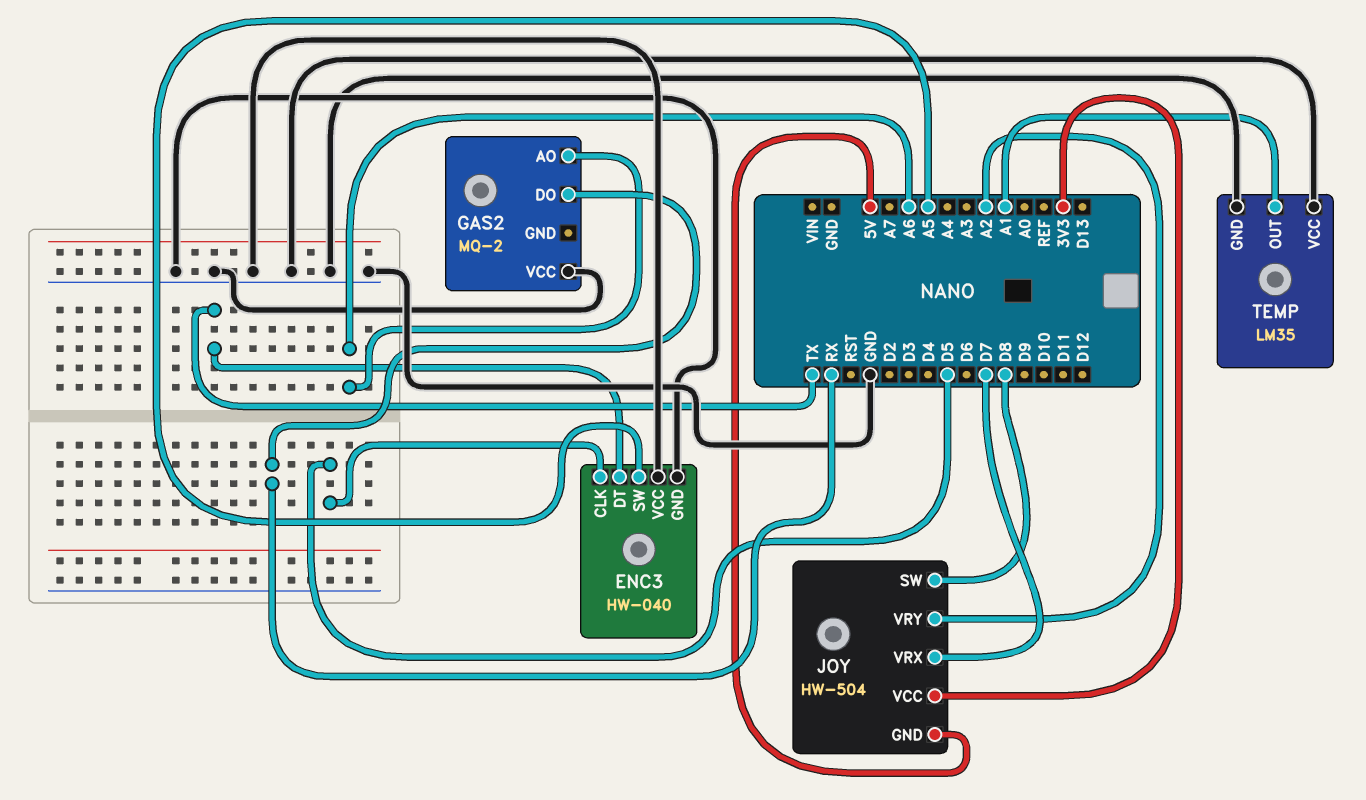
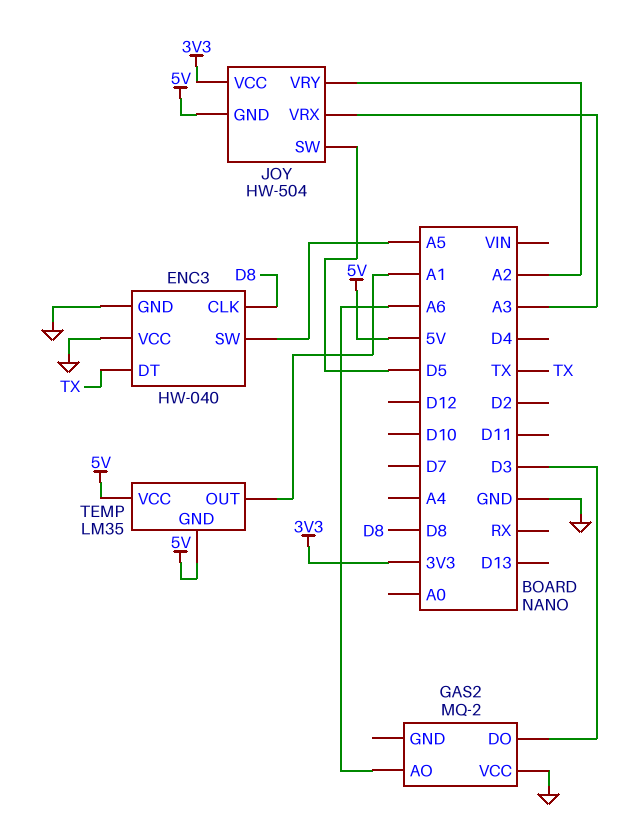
ENC3 pin CLK: D5 -> D8
GAS2 pin DO: RX -> D3
JOY pin SW: D8 -> D5
JOY pin VRX: D7 -> A3
TEMP pin GND: GND -> 5V
TEMP pin VCC: GND -> 5V

